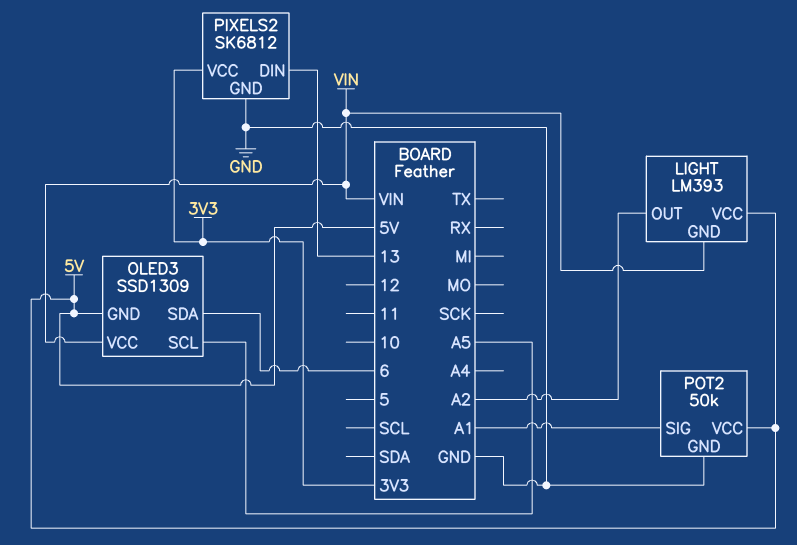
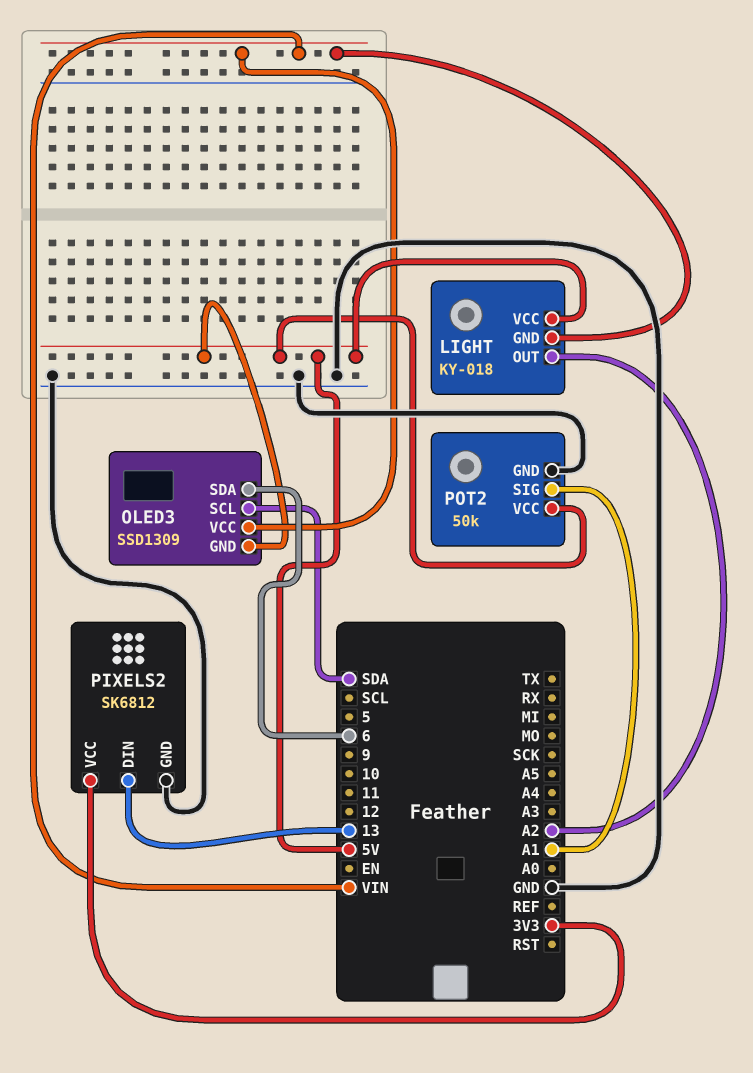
LIGHT: LM393 -> KY-018
OLED3 pin SCL: A5 -> SDA

